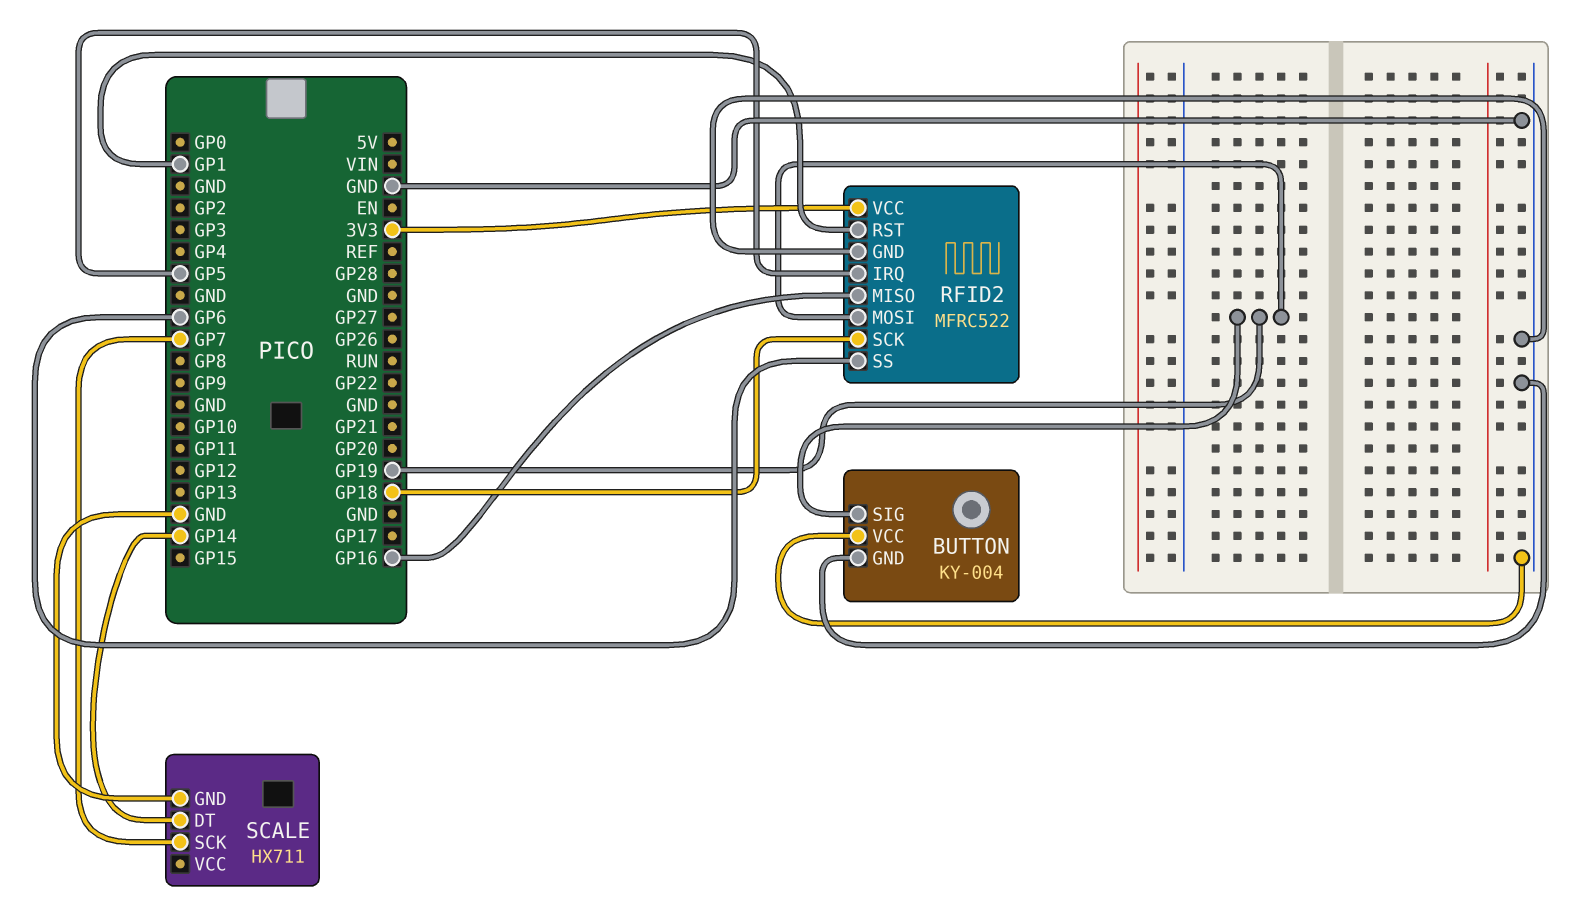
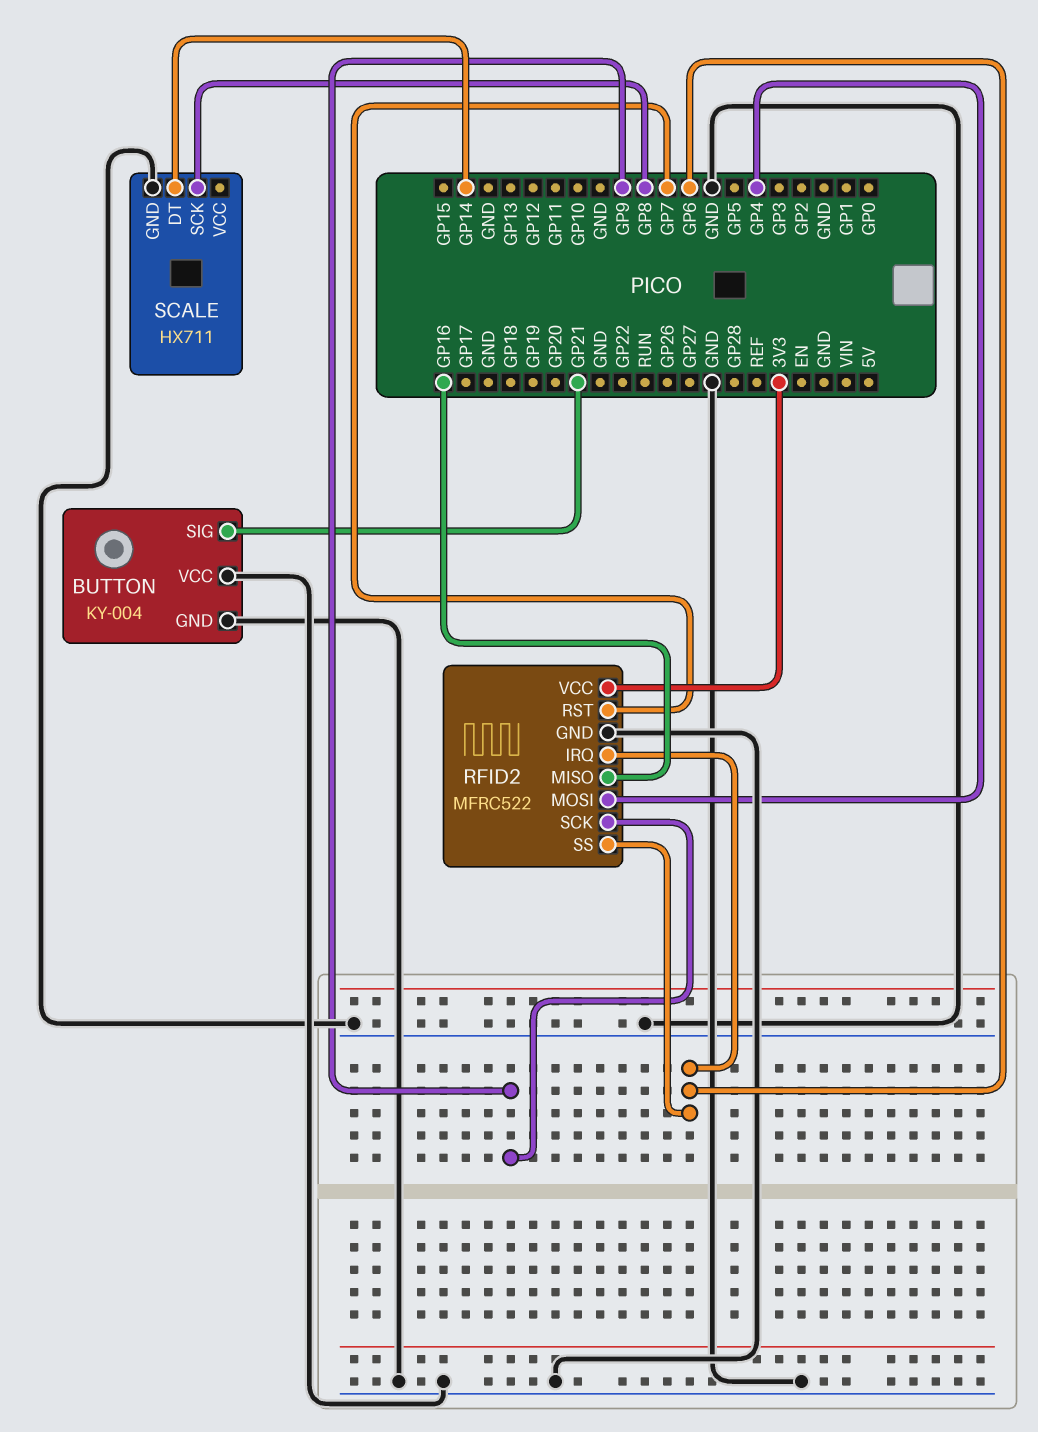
BUTTON pin SIG: GP19 -> GP21
RFID2 pin IRQ: GP5 -> GP6
RFID2 pin MOSI: GP19 -> GP4
RFID2 pin RST: GP1 -> GP7
RFID2 pin SCK: GP18 -> GP9
SCALE pin SCK: GP7 -> GP8

